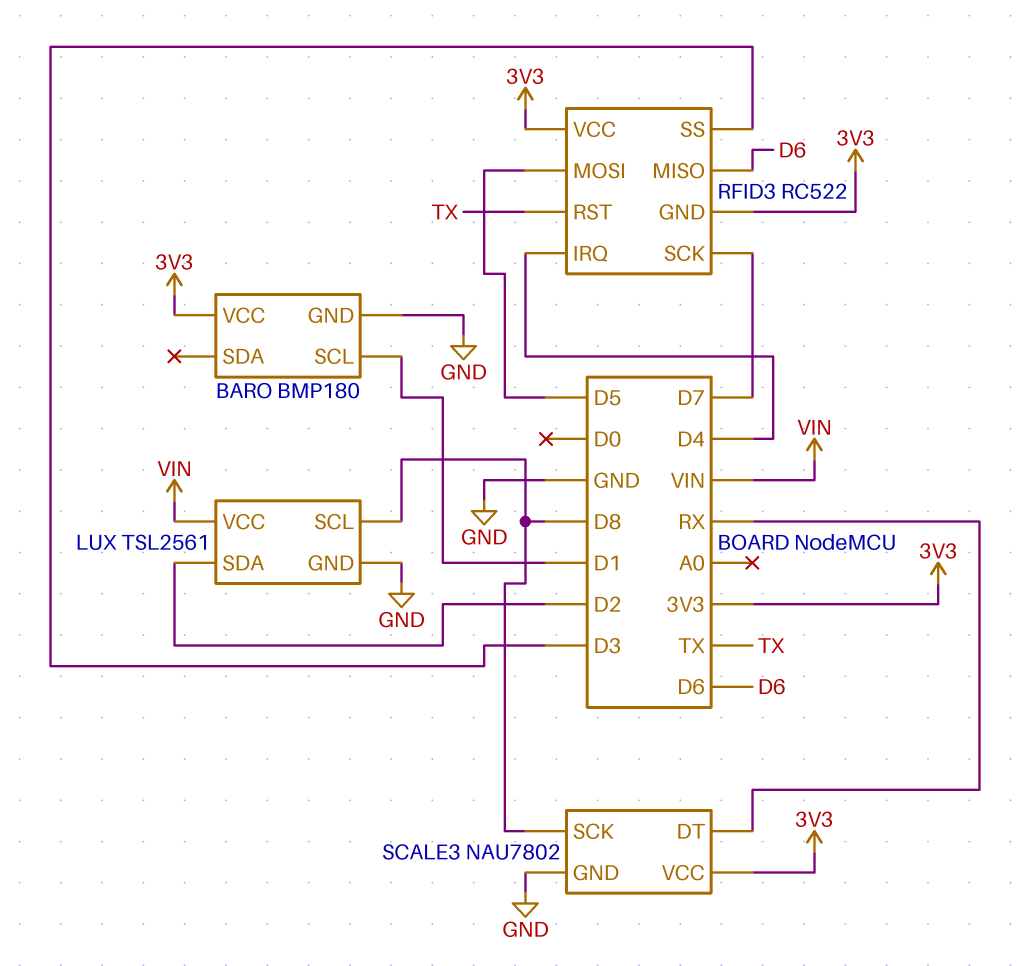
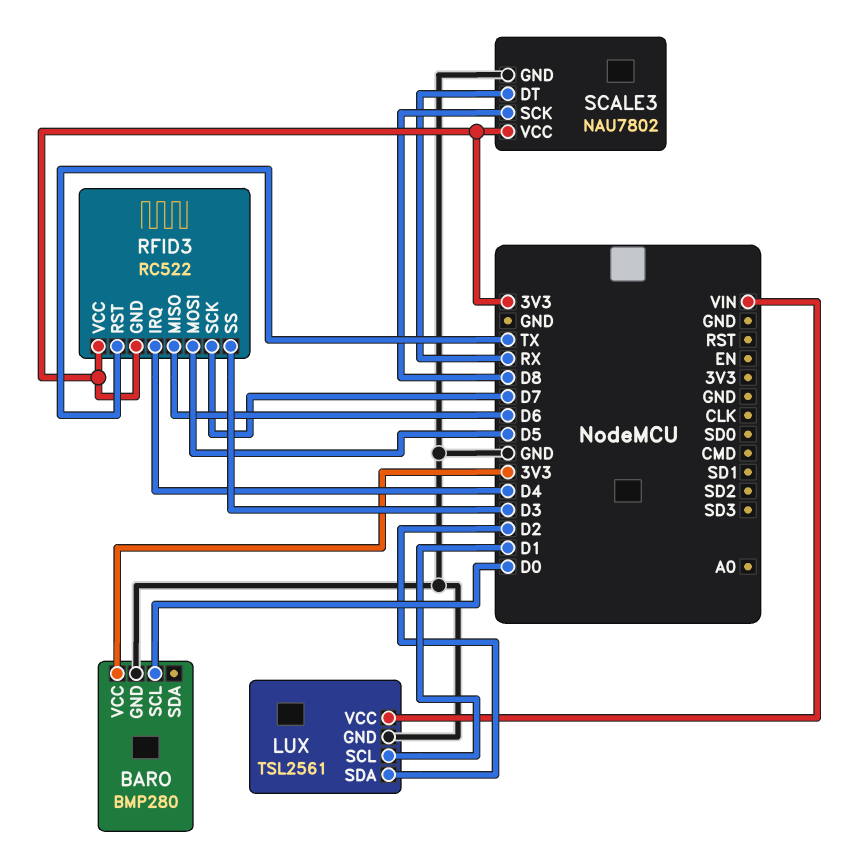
BARO: BMP180 -> BMP280
BARO pin SCL: D1 -> D0
LUX pin SCL: D8 -> D1

